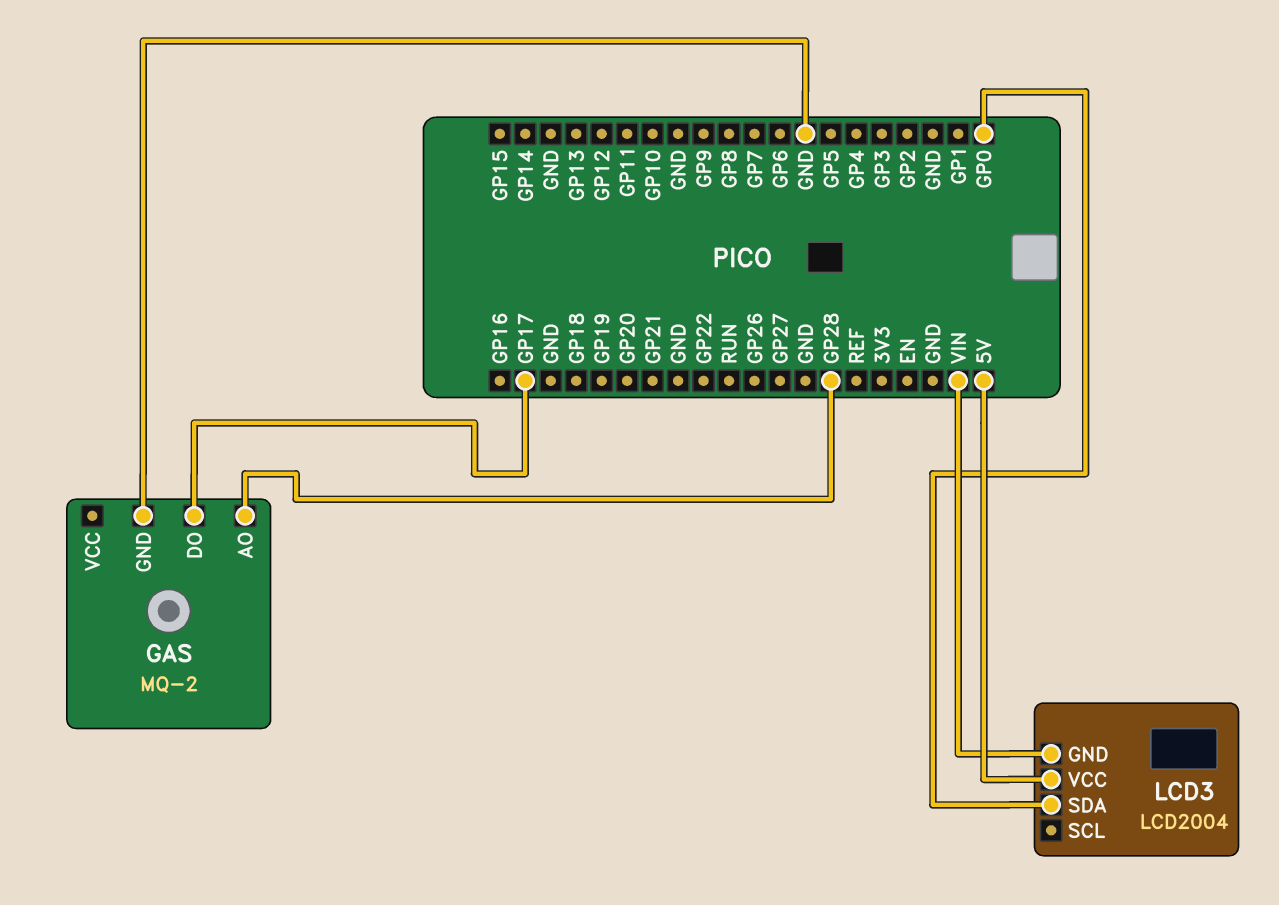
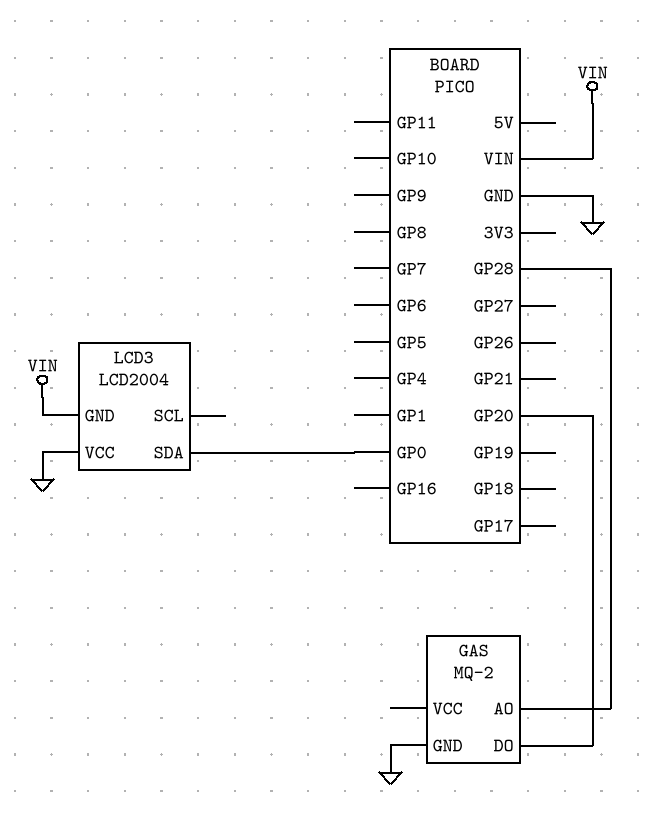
GAS pin DO: GP17 -> GP20
LCD3 pin VCC: 5V -> GND

